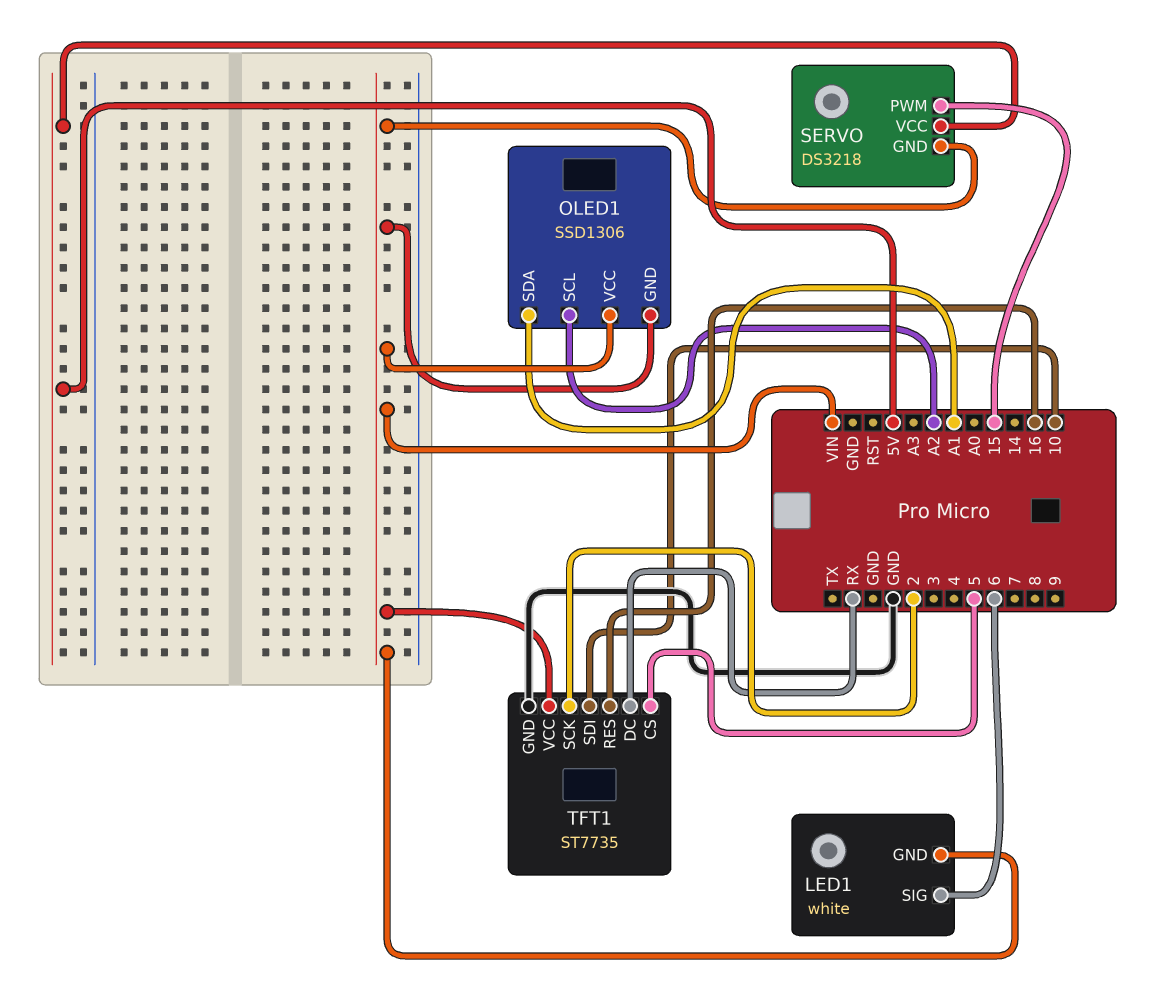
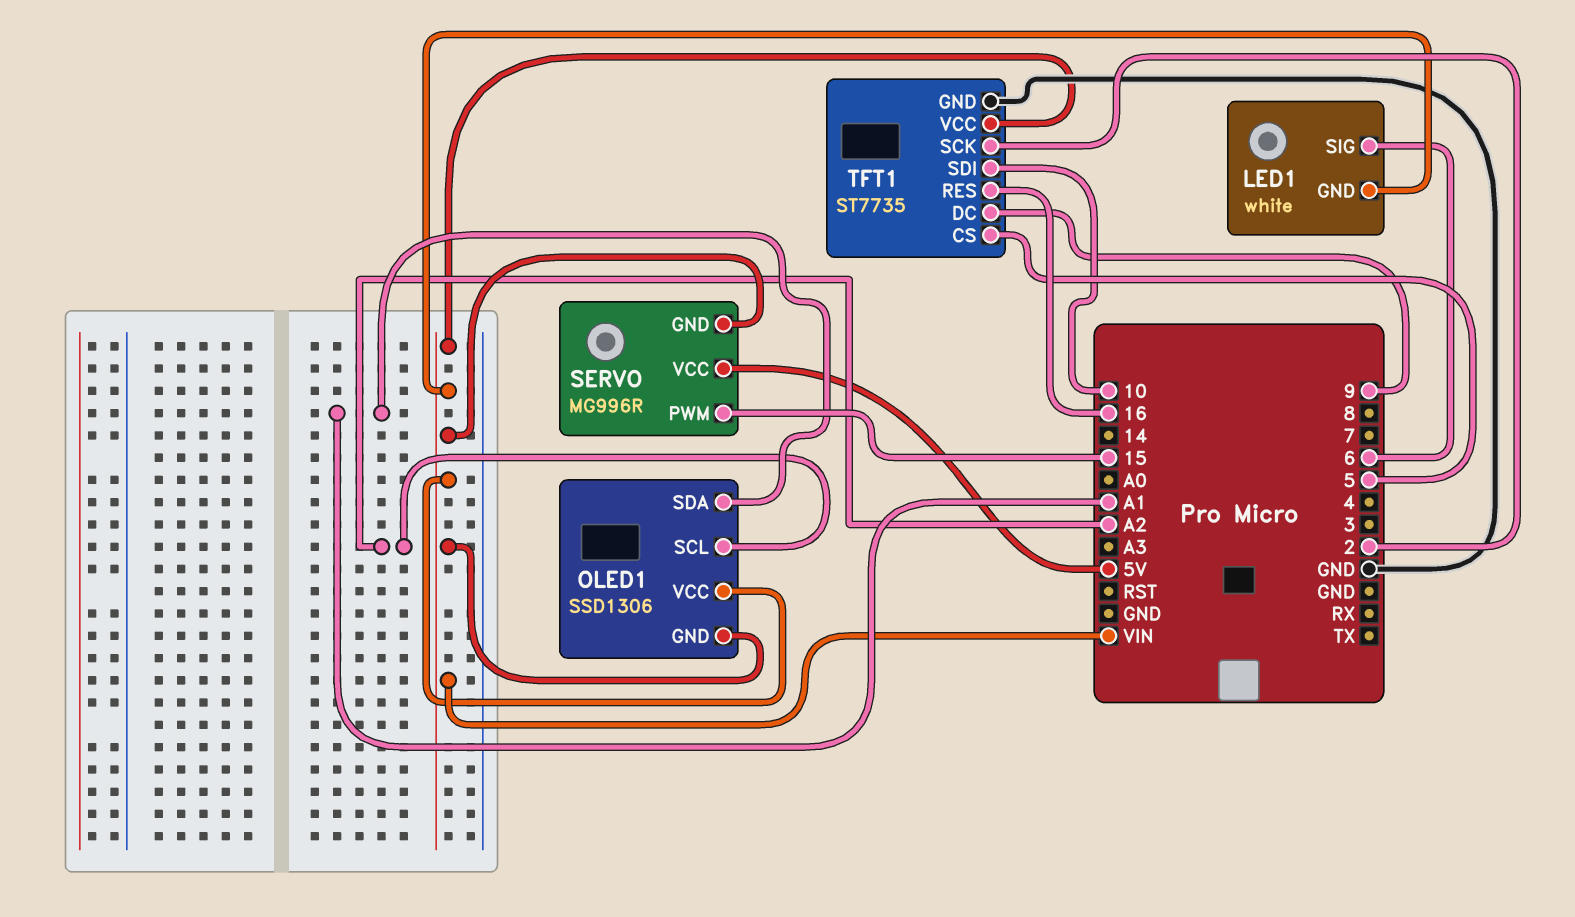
SERVO: DS3218 -> MG996R
TFT1 pin DC: RX -> 9

